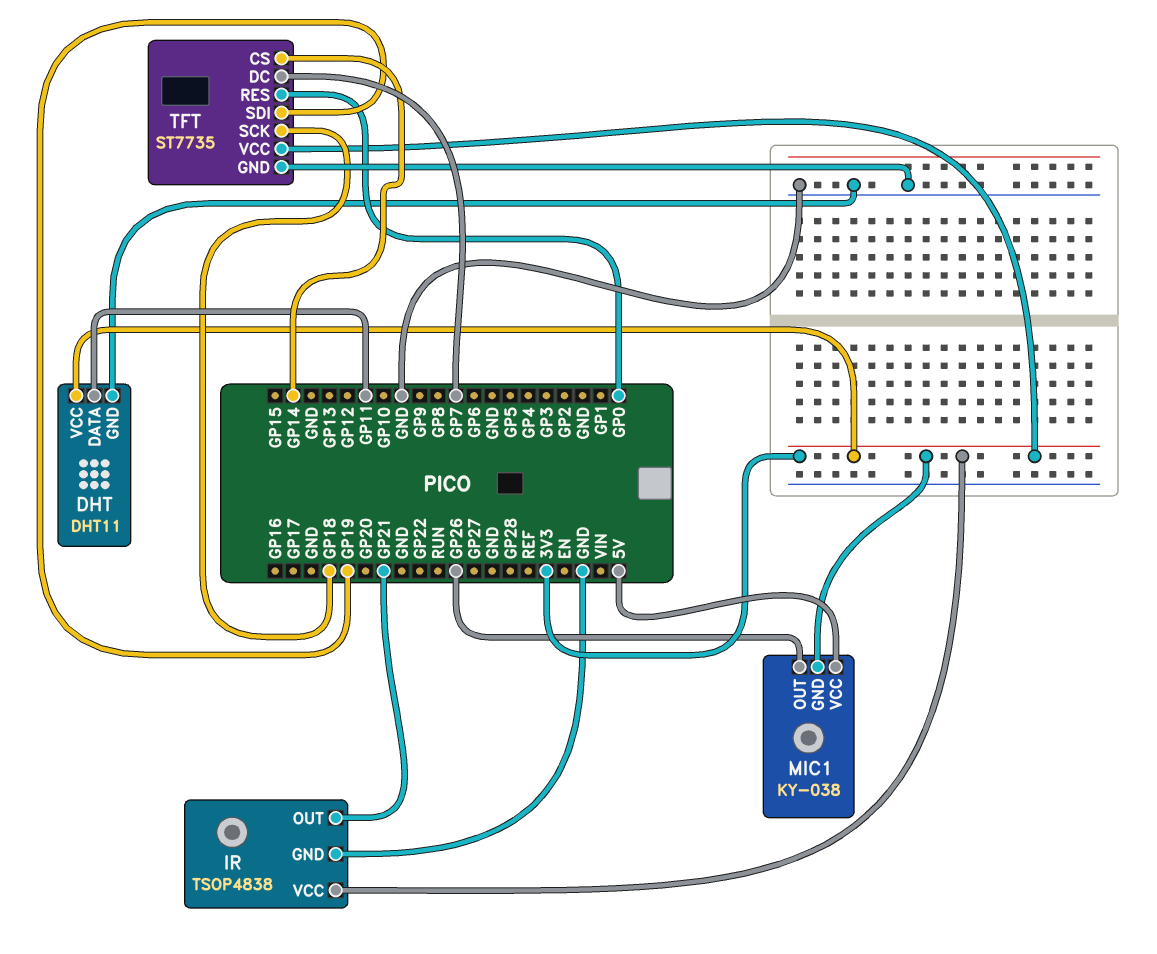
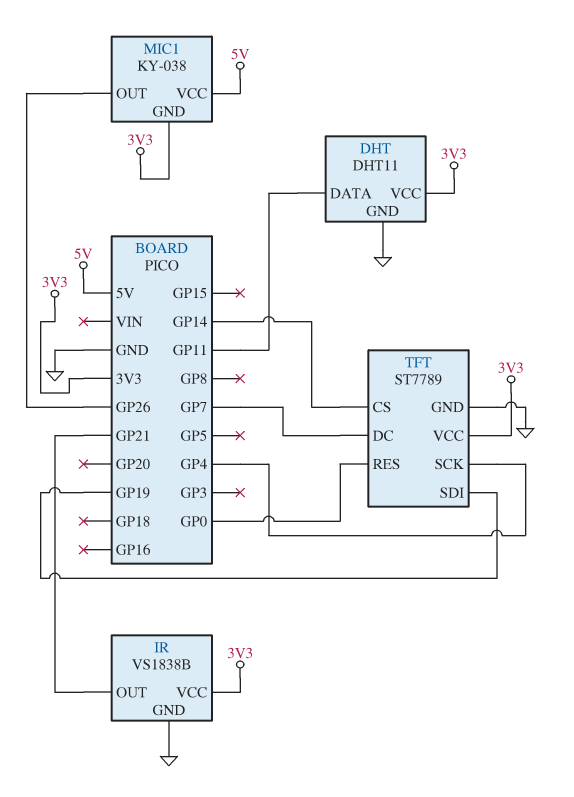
IR: TSOP4838 -> VS1838B
TFT: ST7735 -> ST7789
TFT pin SCK: GP18 -> GP4

